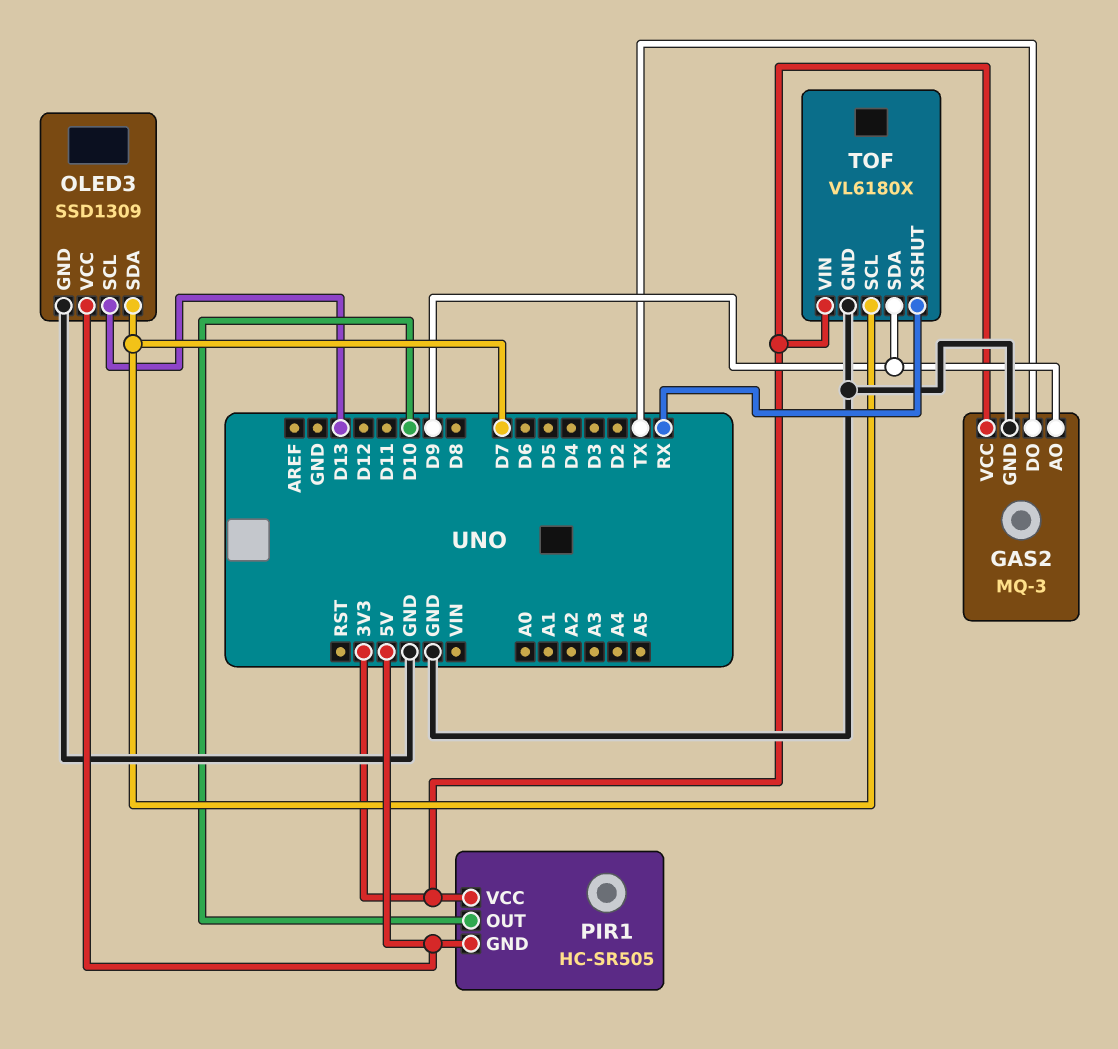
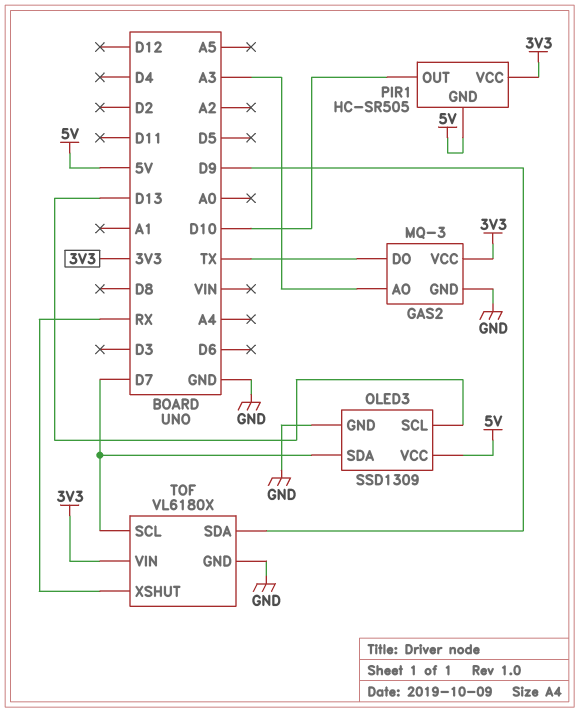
GAS2 pin AO: D9 -> A3

